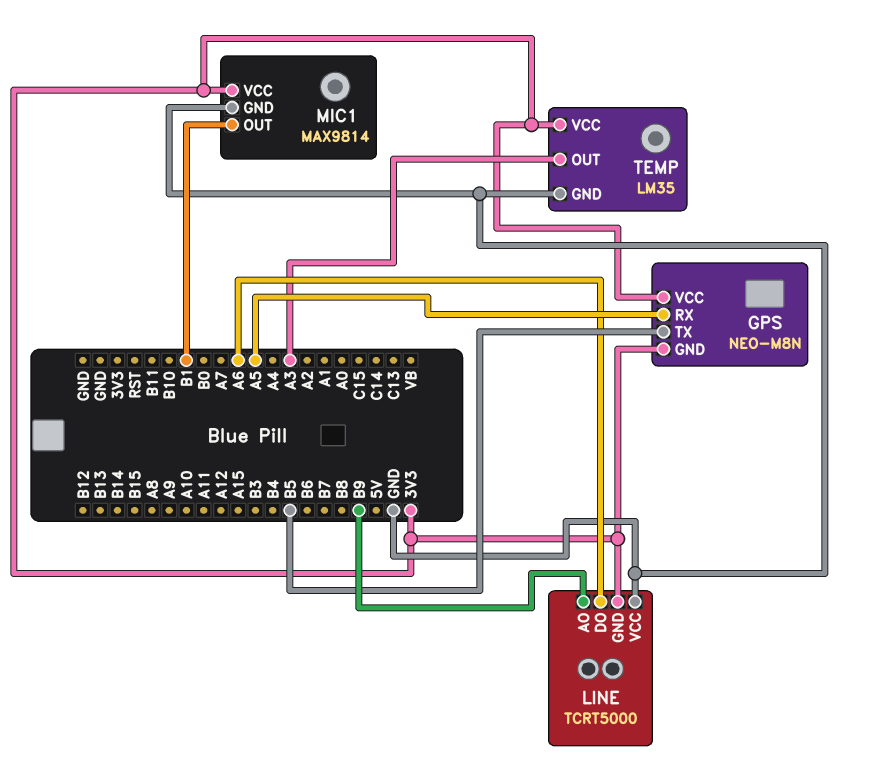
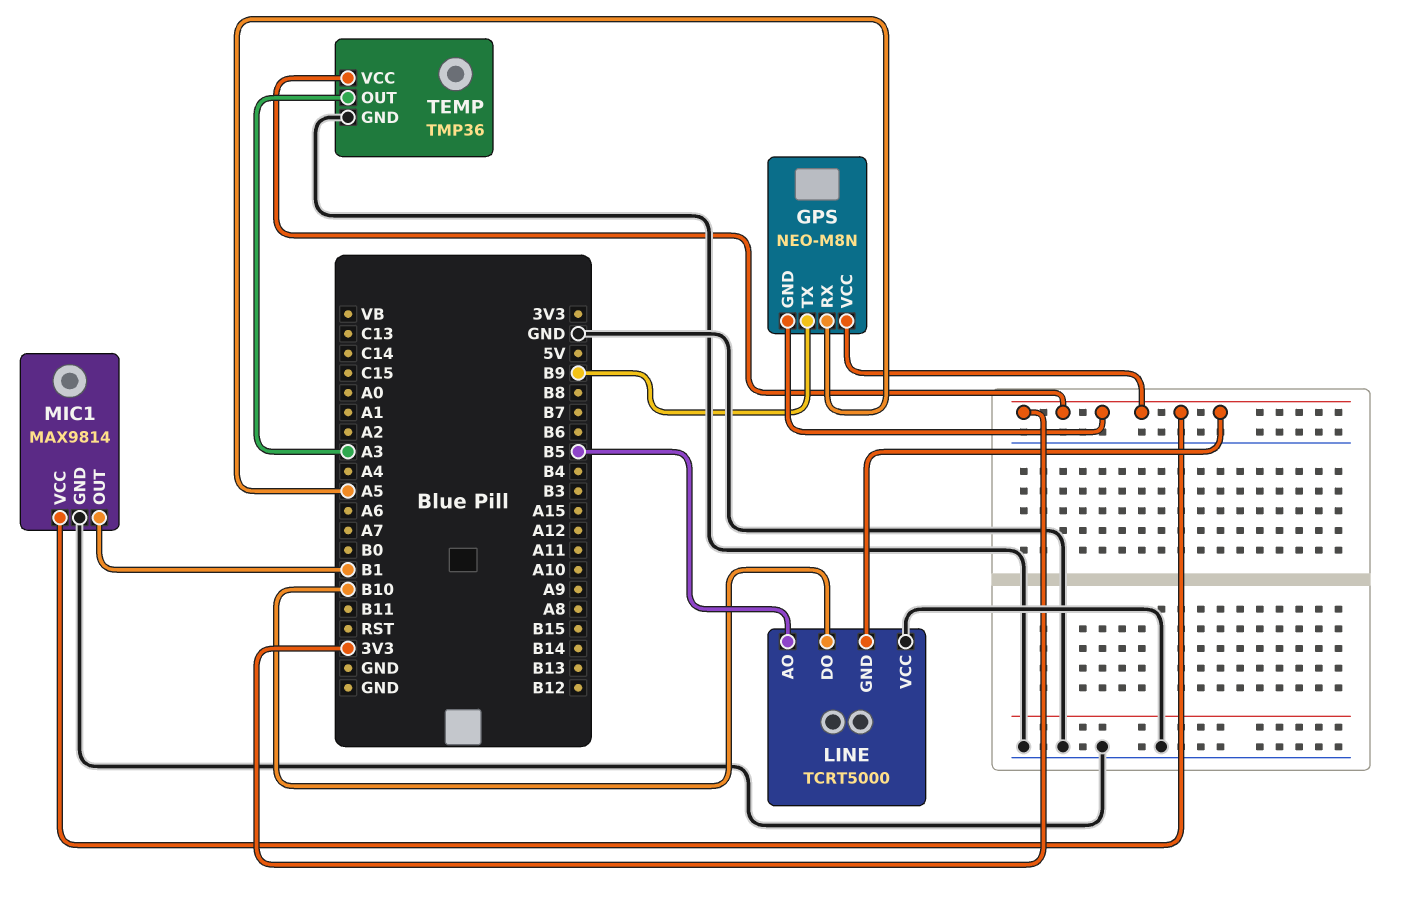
GPS pin TX: B5 -> B9
LINE pin AO: B9 -> B5
LINE pin DO: A6 -> B10
TEMP: LM35 -> TMP36

